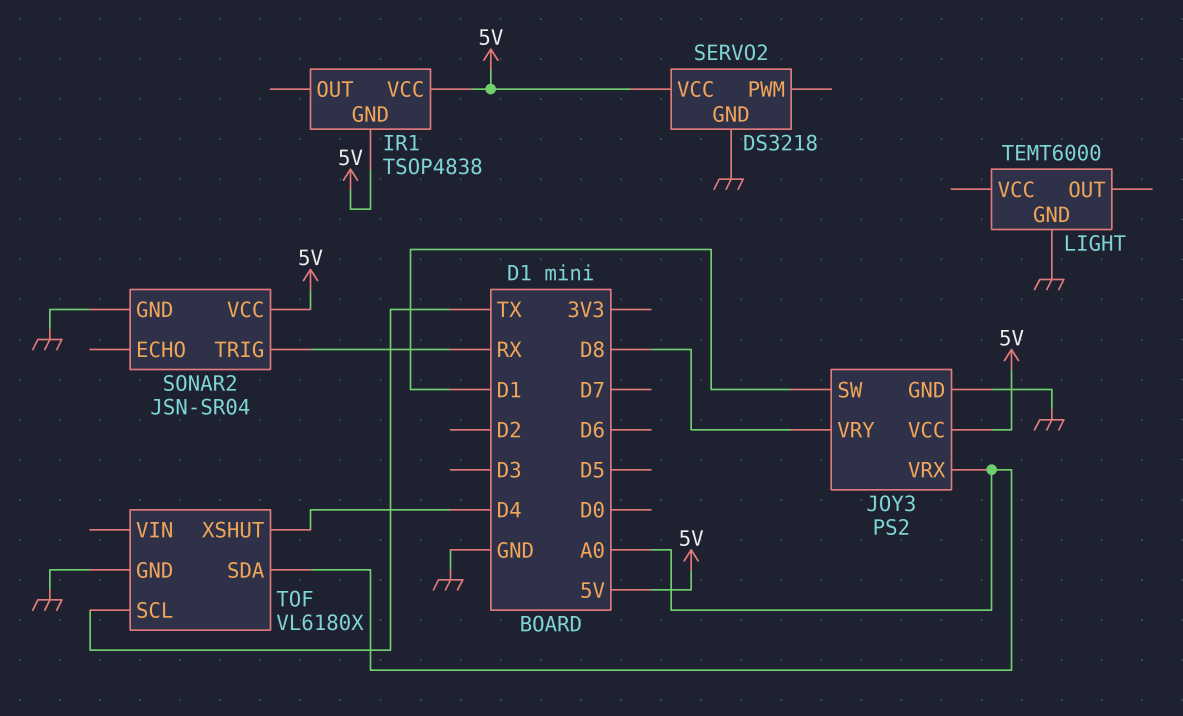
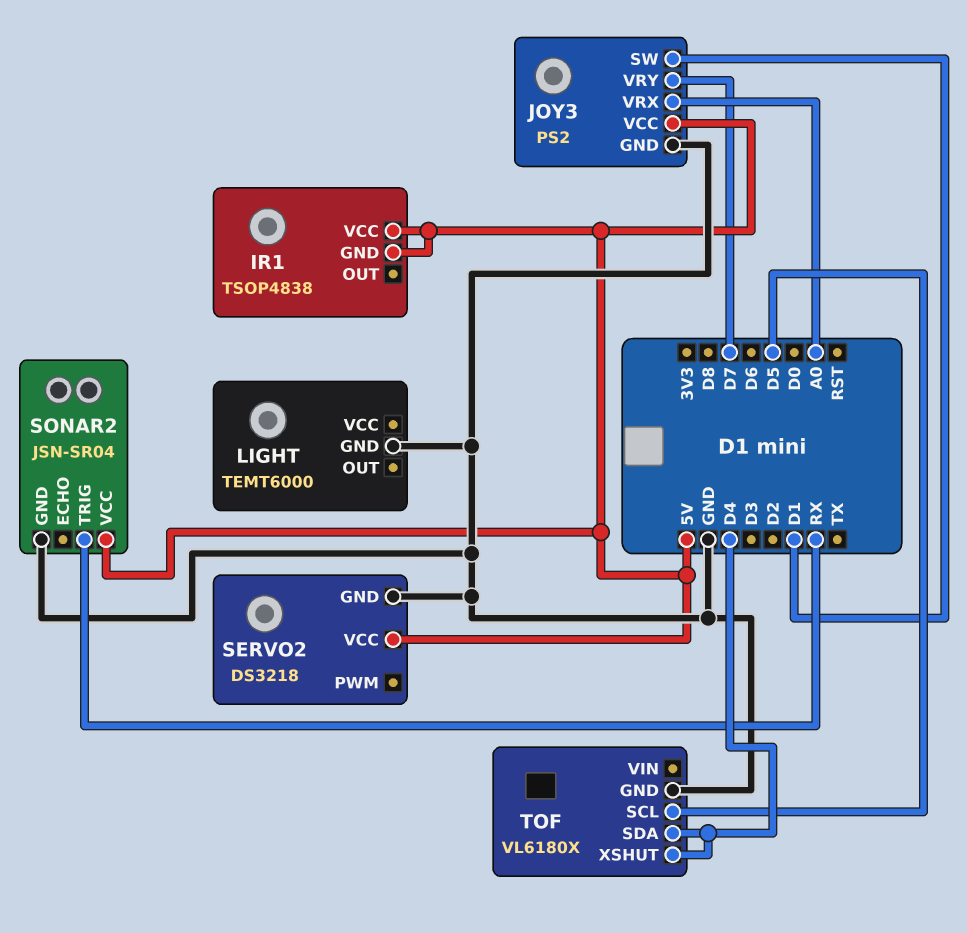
JOY3 pin VRY: D8 -> D7
TOF pin SCL: TX -> D5
TOF pin SDA: A0 -> D4

